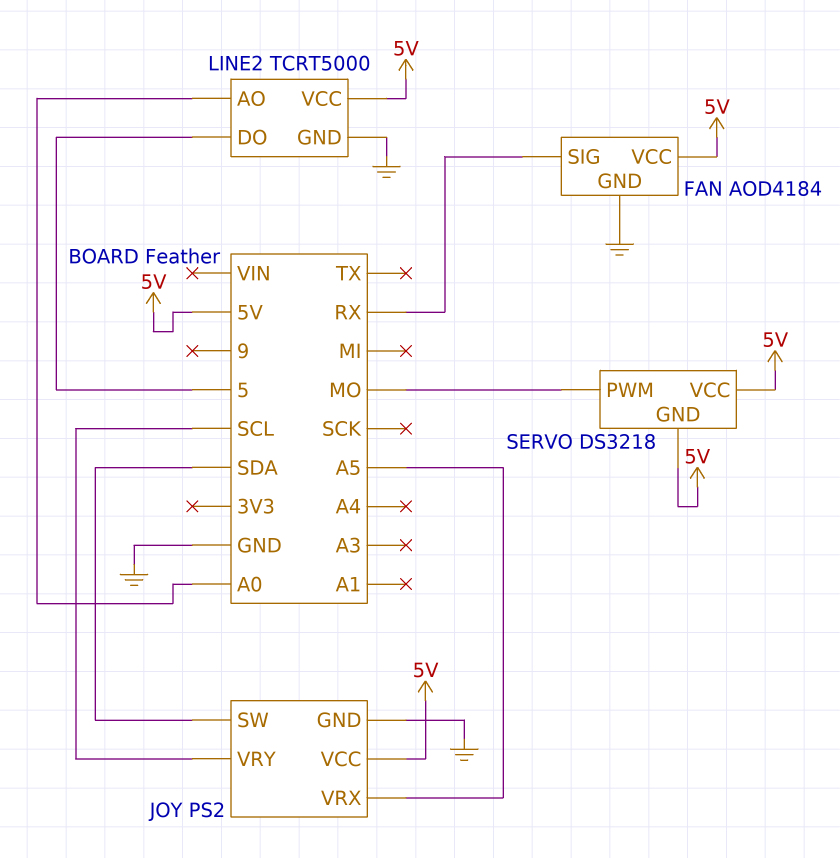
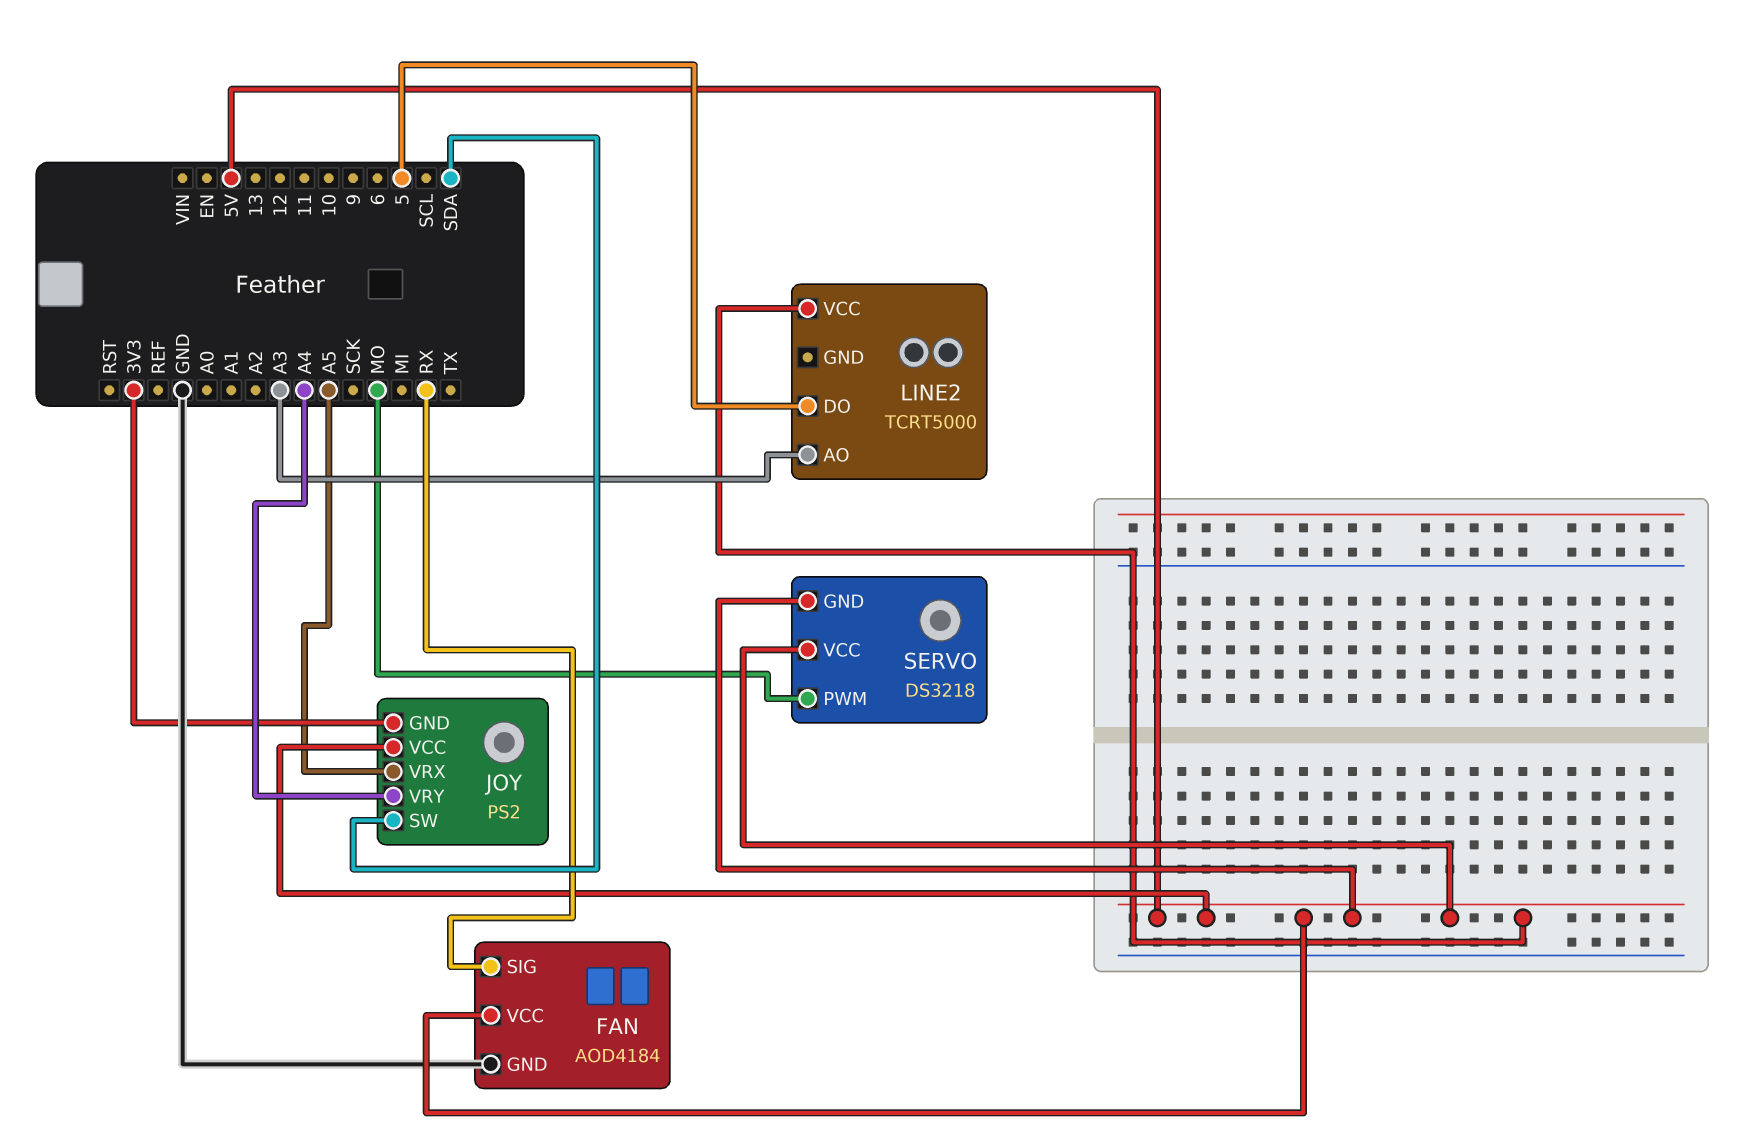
JOY pin GND: GND -> 3V3
JOY pin VRY: SCL -> A4
LINE2 pin AO: A0 -> A3
LINE2 pin GND: GND -> none

